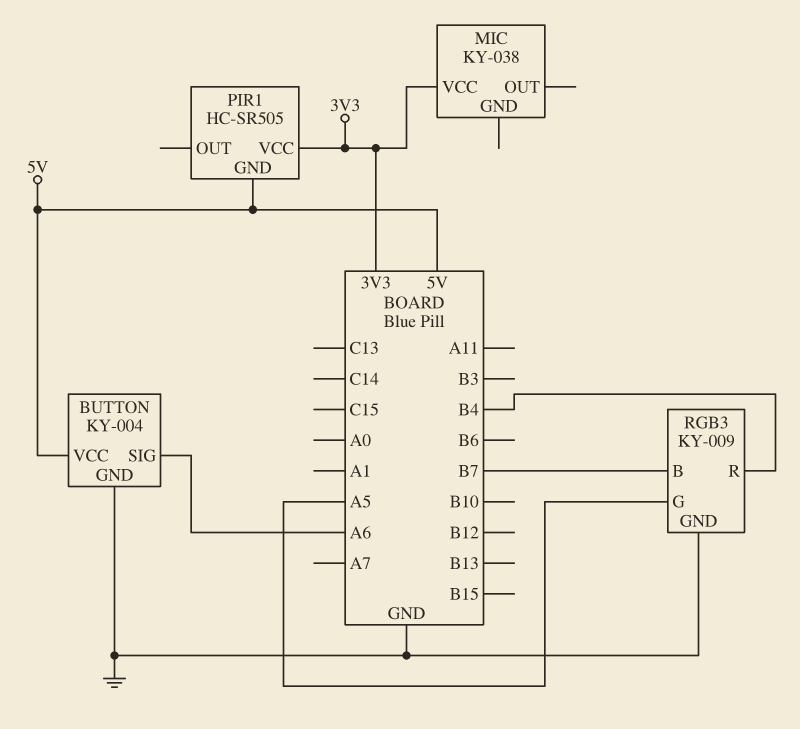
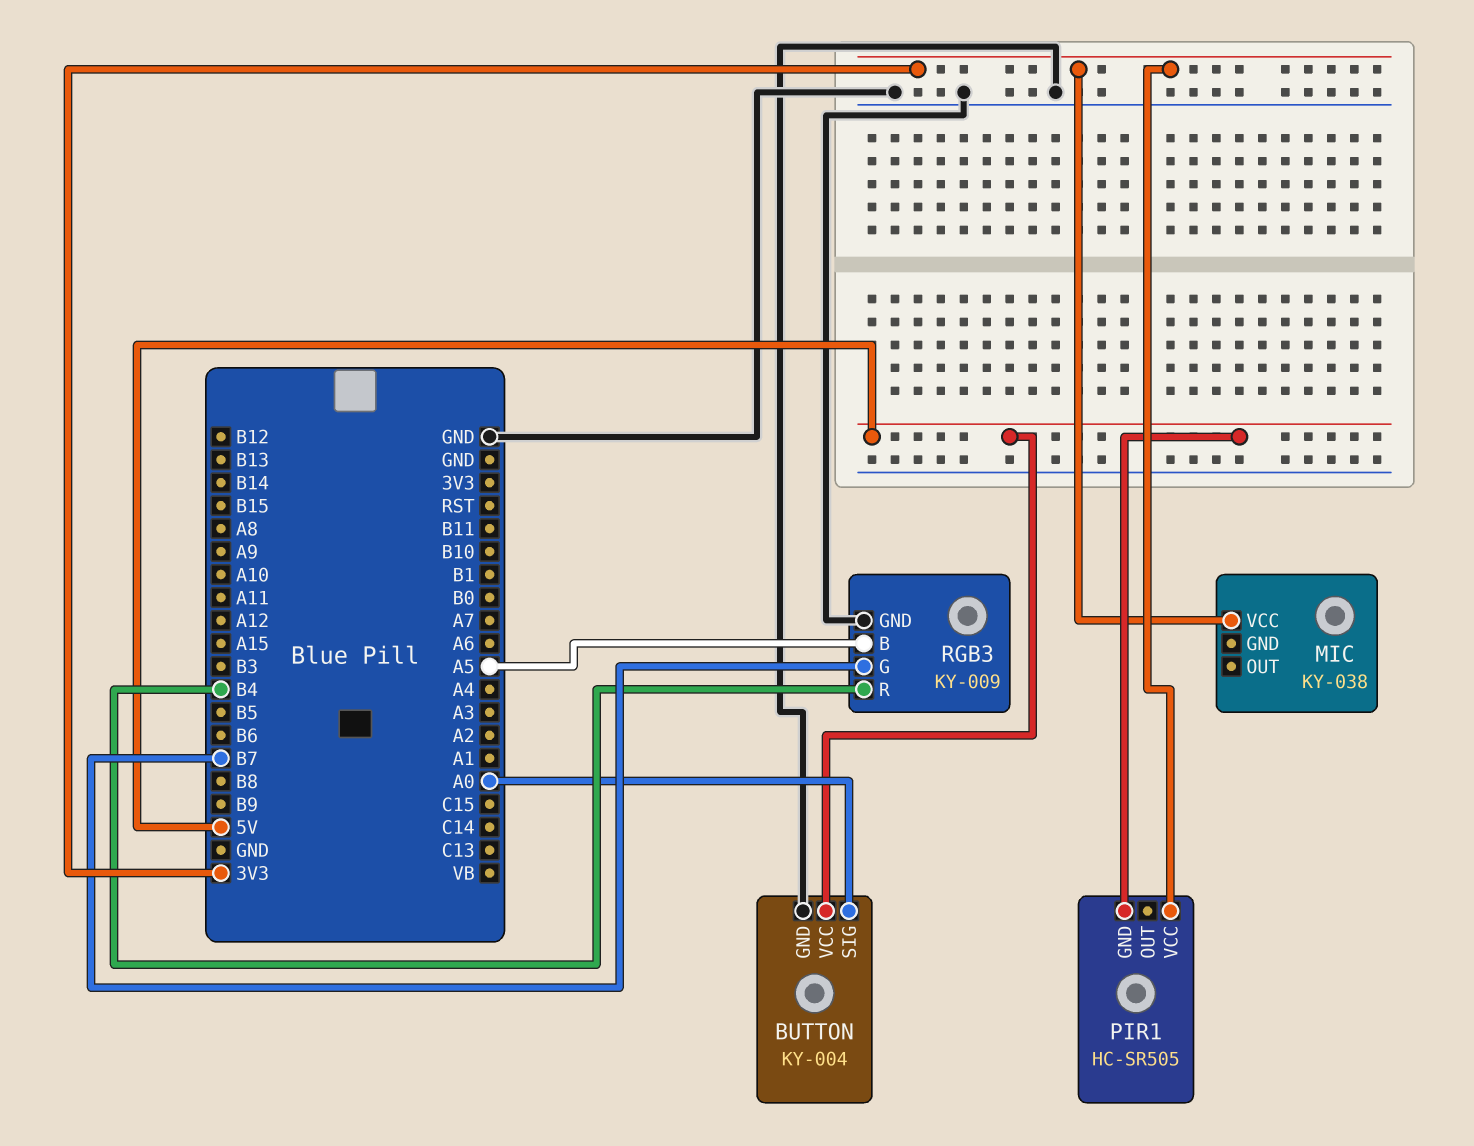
BUTTON pin SIG: A6 -> A0
RGB3 pin B: B7 -> A5
RGB3 pin G: A5 -> B7

